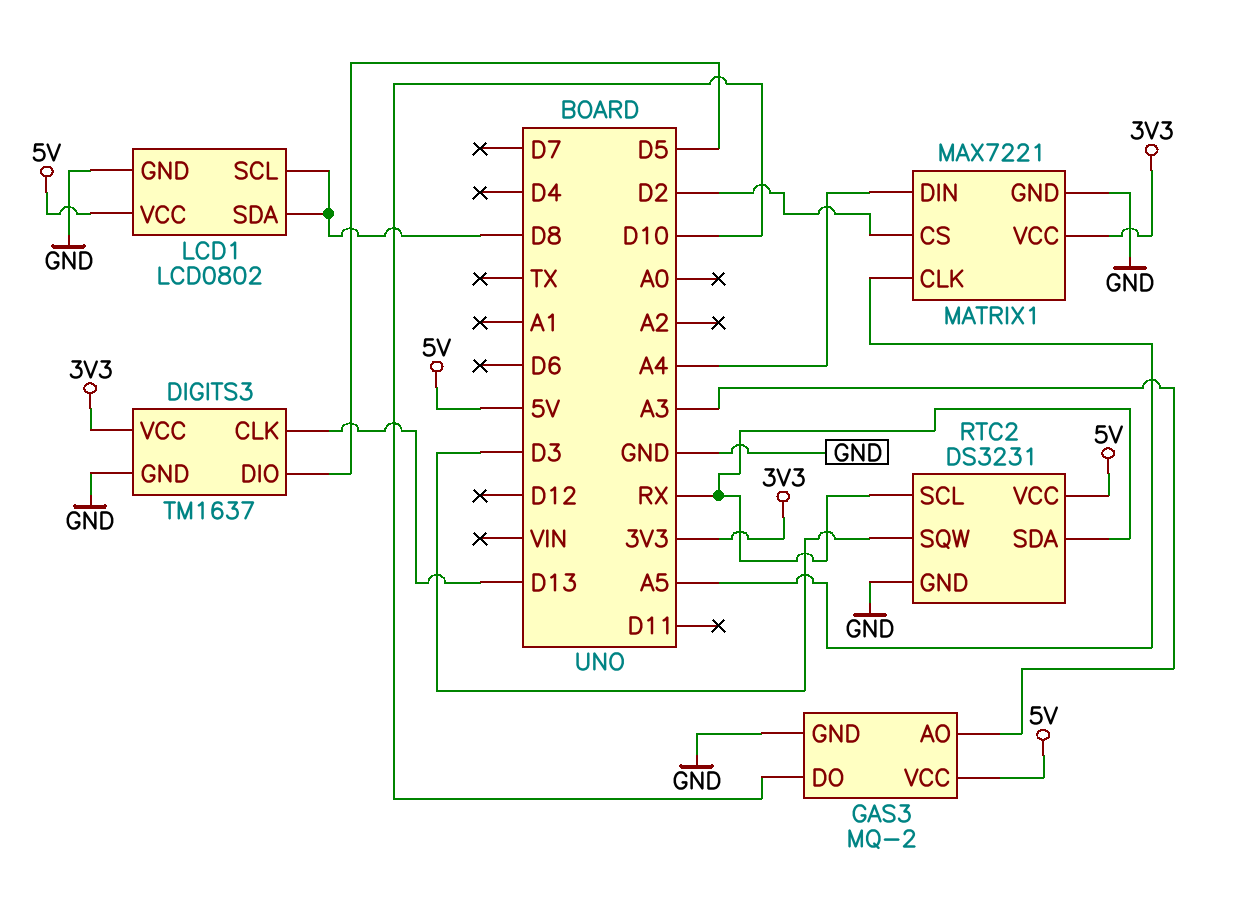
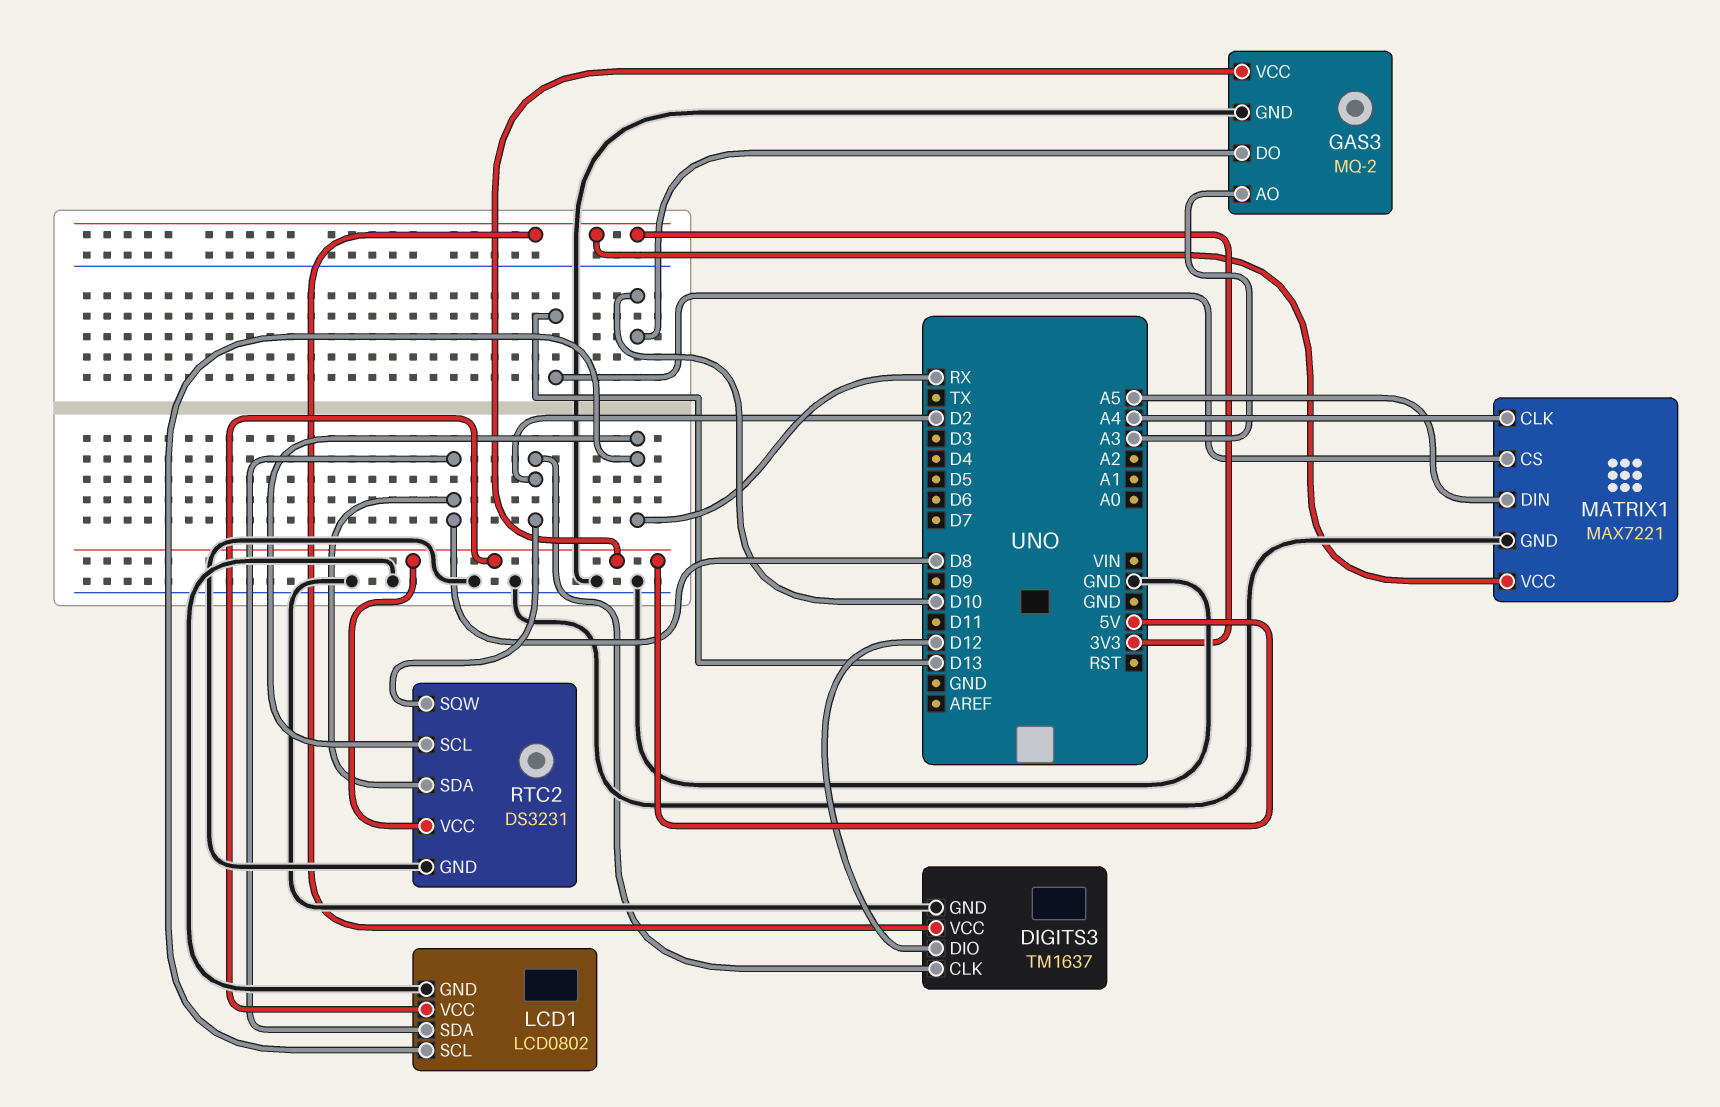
DIGITS3 pin CLK: D13 -> D2
DIGITS3 pin DIO: D5 -> D12
LCD1 pin SCL: D8 -> RX
MATRIX1 pin CLK: A5 -> A4
MATRIX1 pin CS: D2 -> D13
MATRIX1 pin DIN: A4 -> A5
RTC2 pin SDA: RX -> D8
RTC2 pin SQW: D3 -> D2

